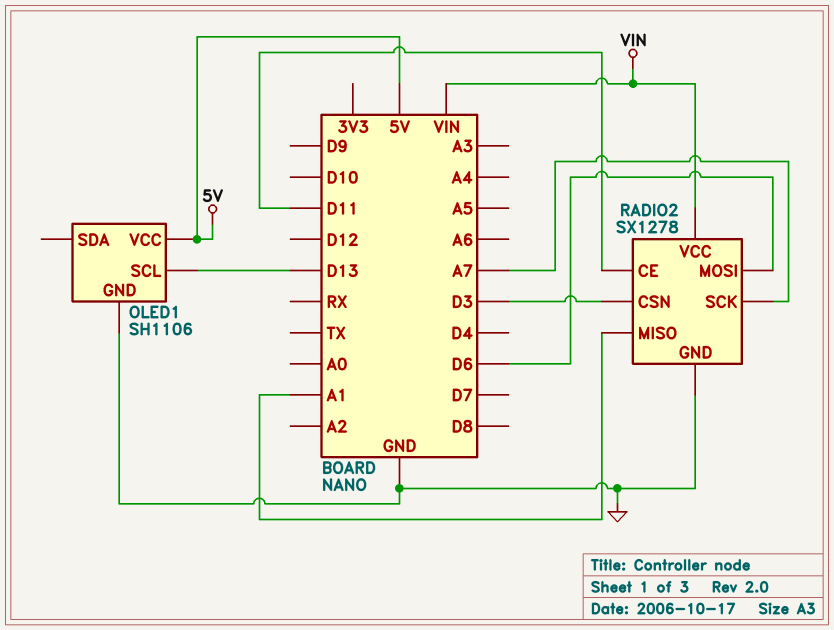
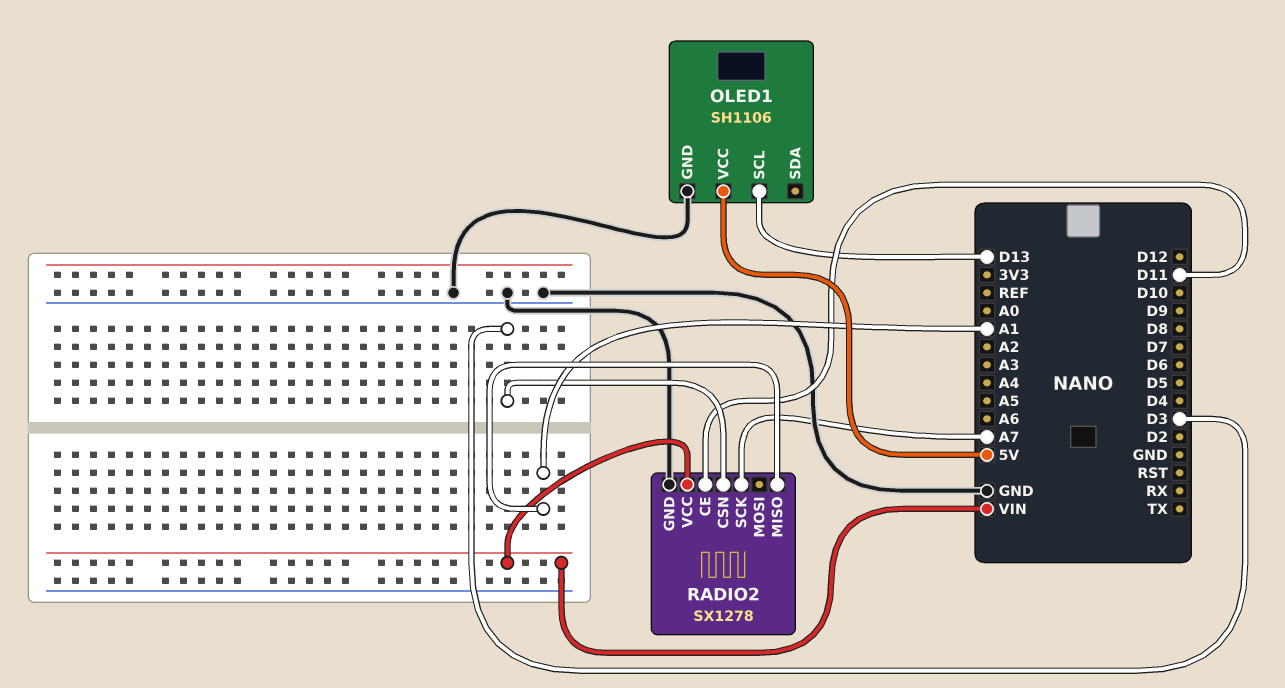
RADIO2 pin MOSI: D6 -> none

